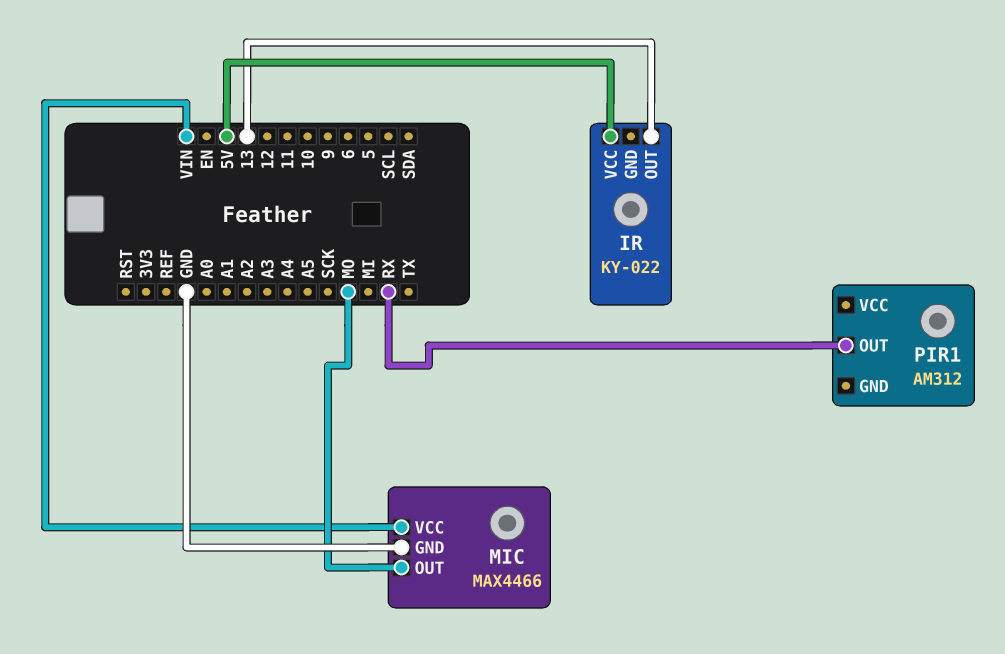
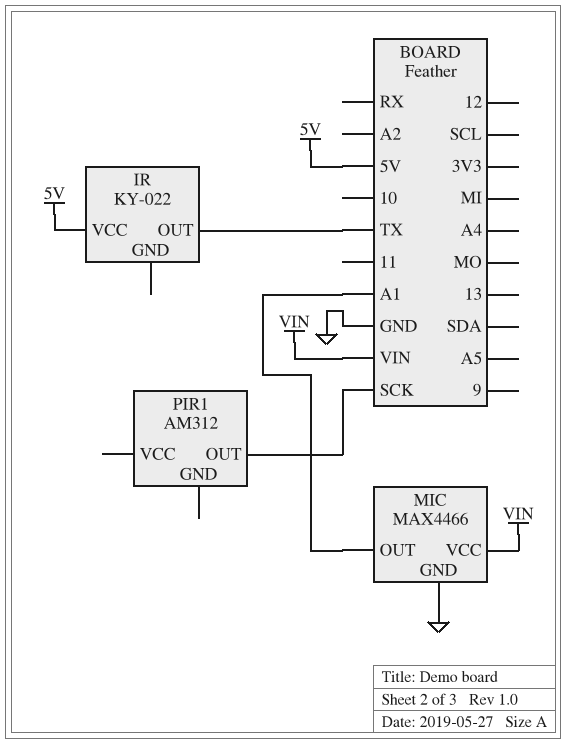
IR pin OUT: 13 -> TX
MIC pin OUT: MO -> A1
PIR1 pin OUT: RX -> SCK

